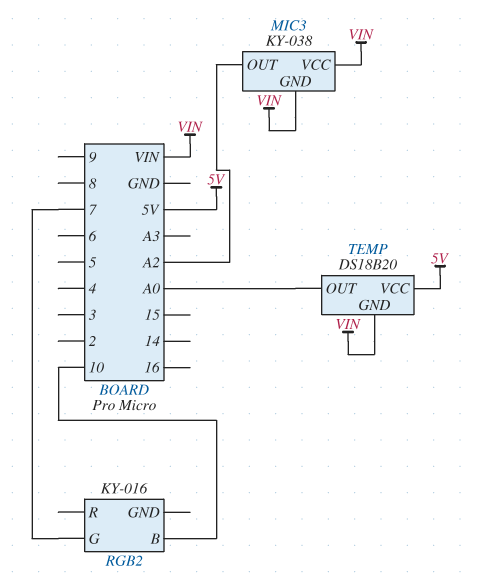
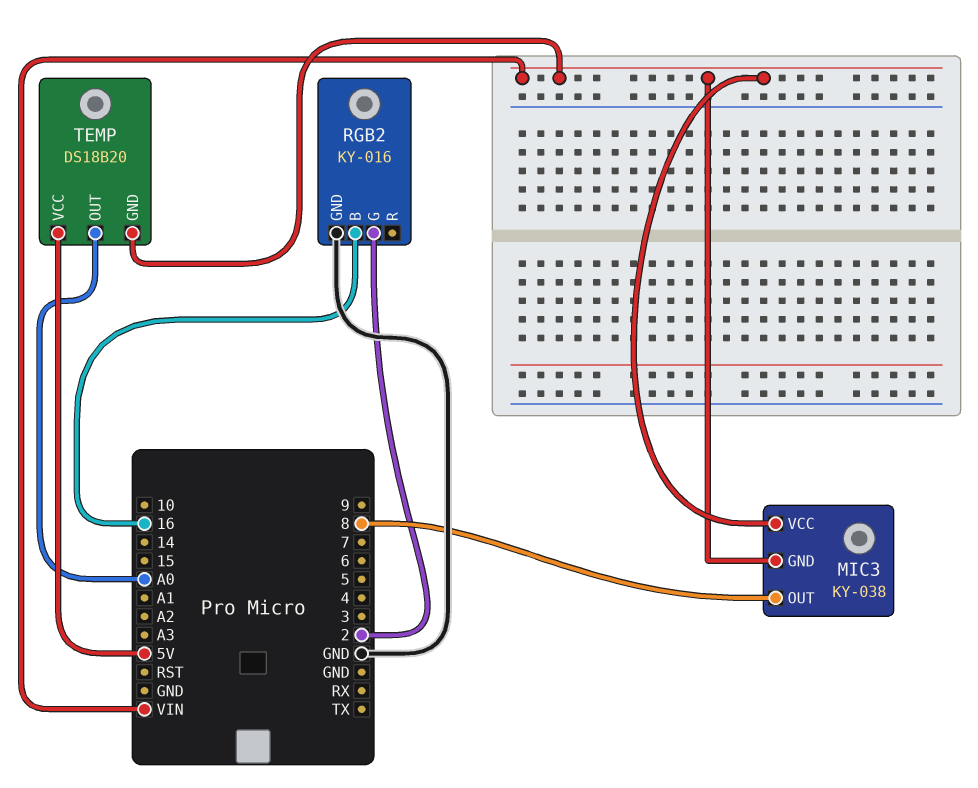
MIC3 pin OUT: A2 -> 8
RGB2 pin B: 10 -> 16
RGB2 pin G: 7 -> 2
RGB2 pin GND: none -> GND

